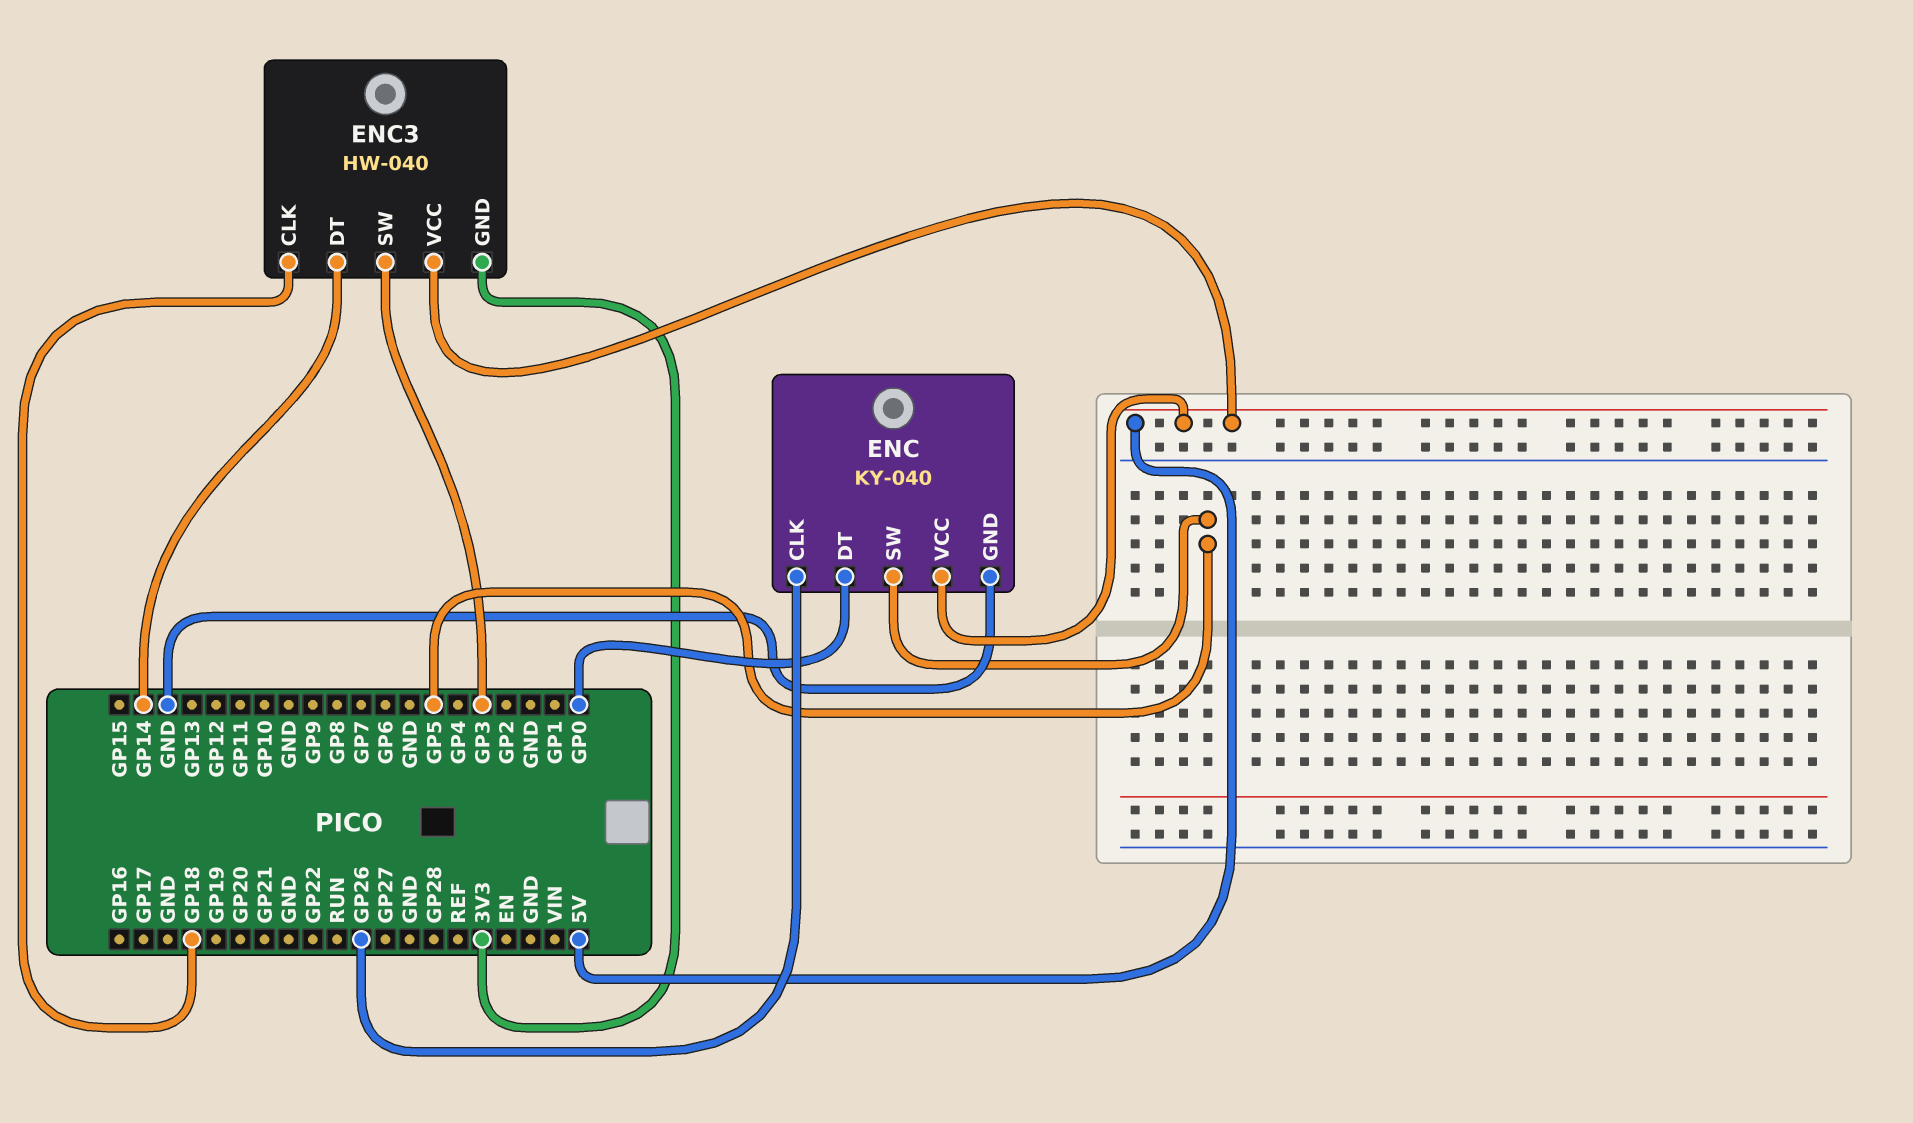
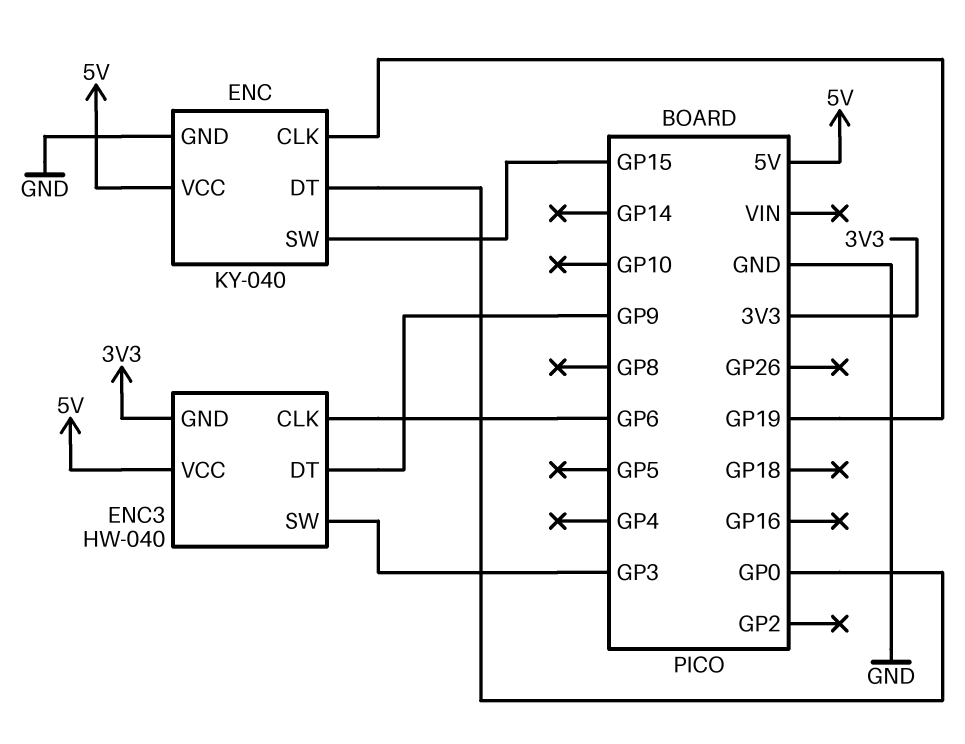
ENC pin CLK: GP26 -> GP19
ENC pin SW: GP5 -> GP15
ENC3 pin CLK: GP18 -> GP6
ENC3 pin DT: GP14 -> GP9

